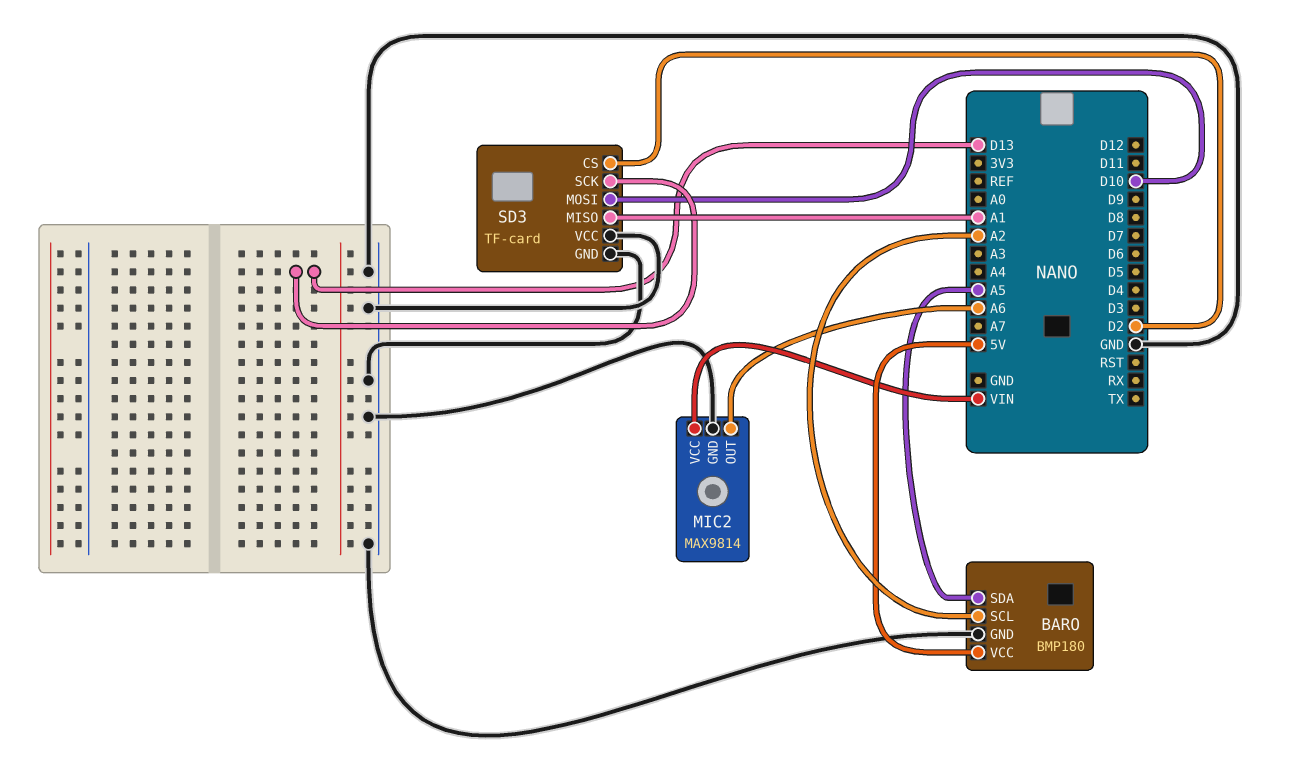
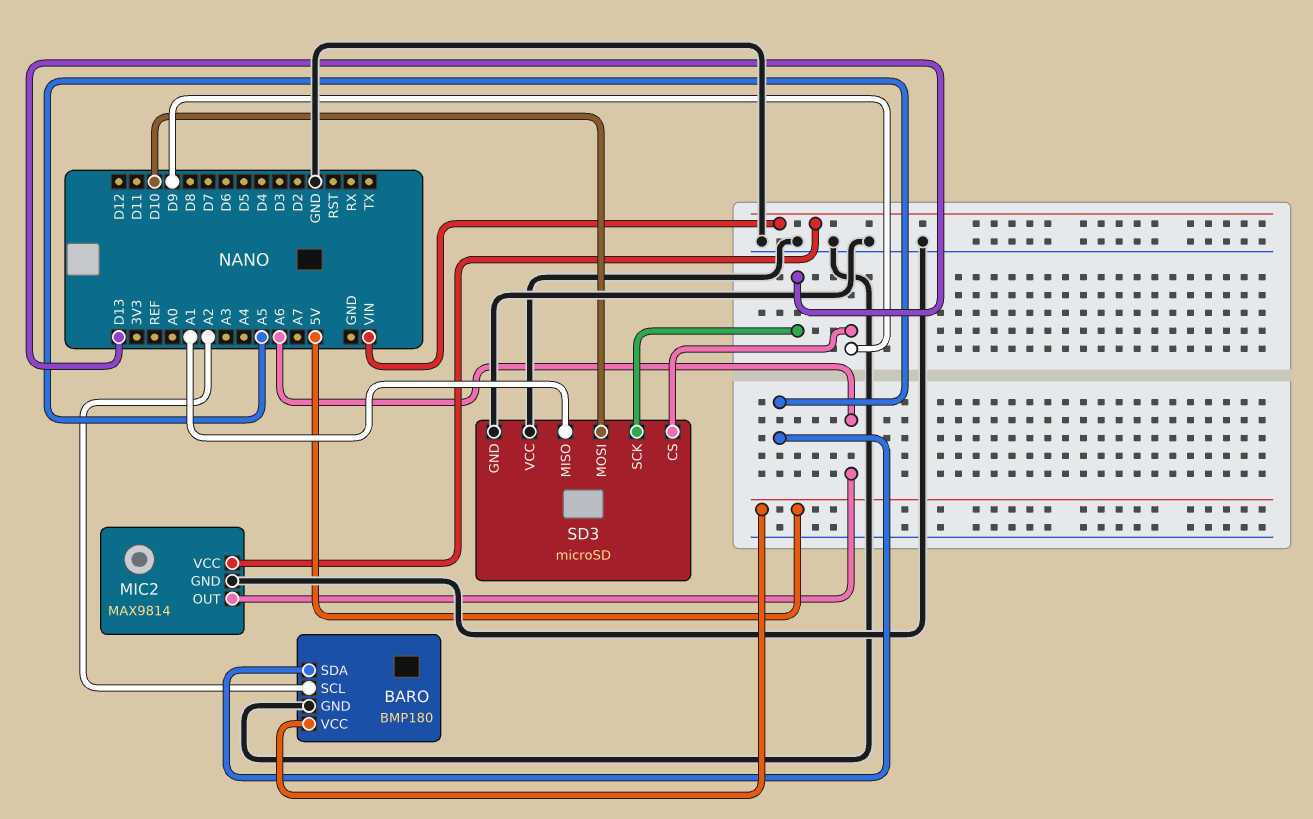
SD3: TF-card -> microSD
SD3 pin CS: D2 -> D9

